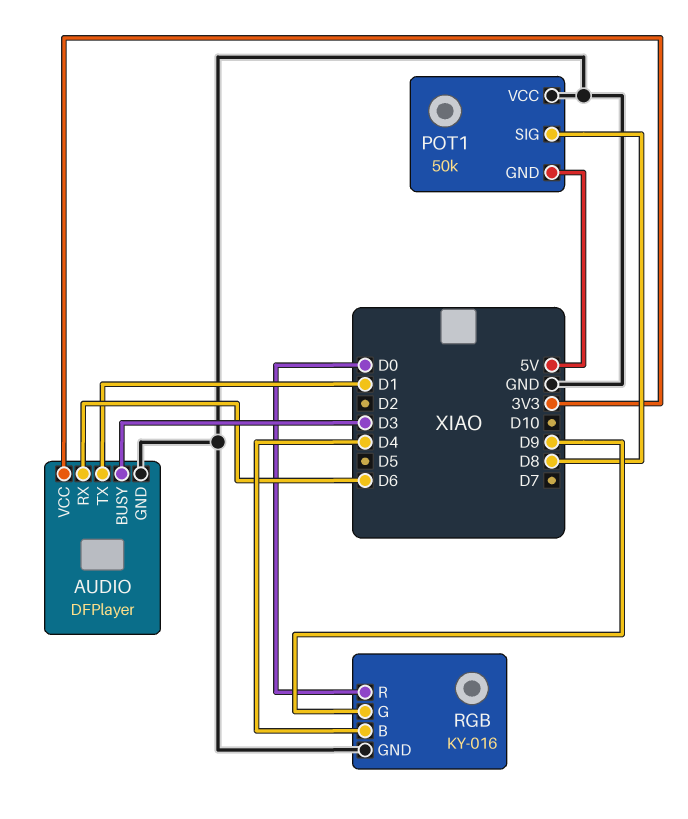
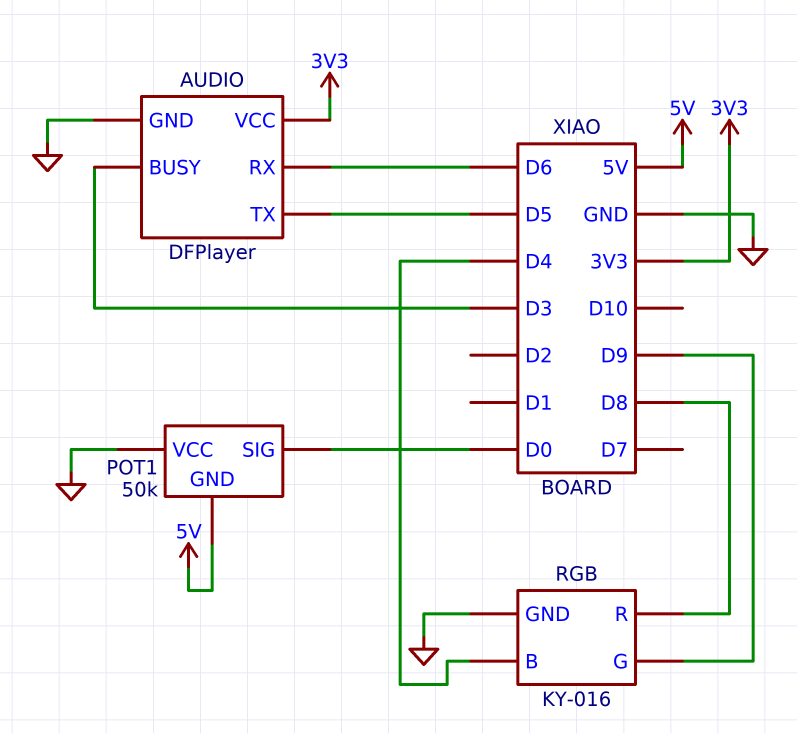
AUDIO pin TX: D1 -> D5
POT1 pin SIG: D8 -> D0
RGB pin R: D0 -> D8

